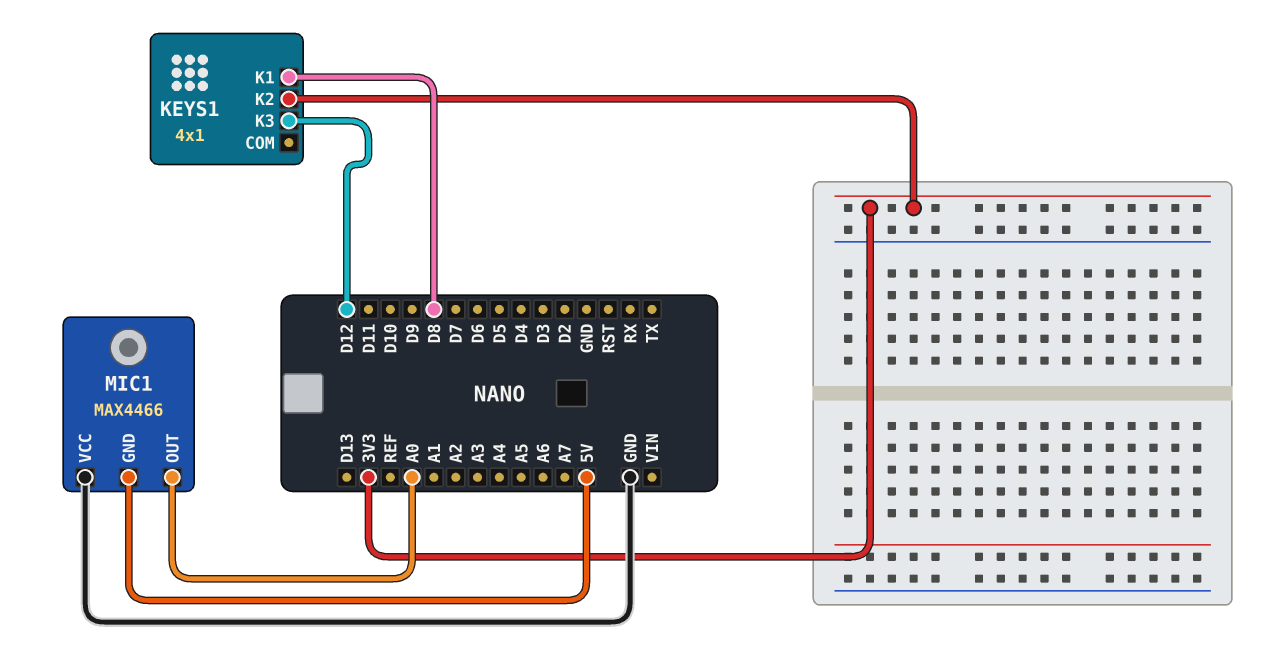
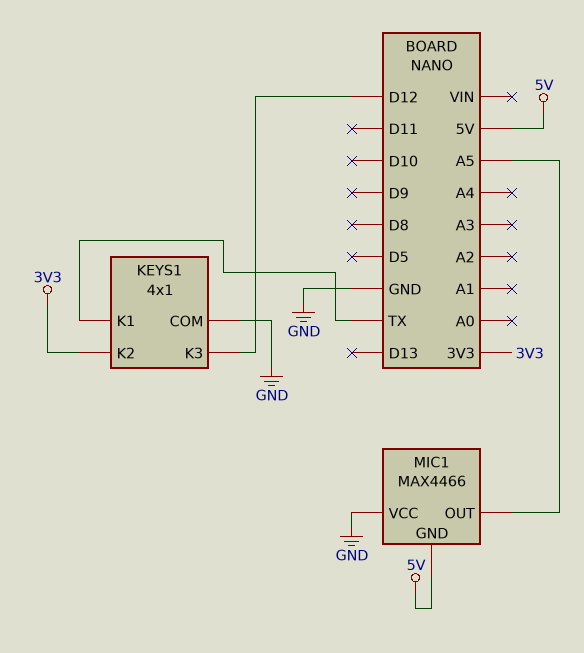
KEYS1 pin COM: none -> GND
KEYS1 pin K1: D8 -> TX
MIC1 pin OUT: A0 -> A5

